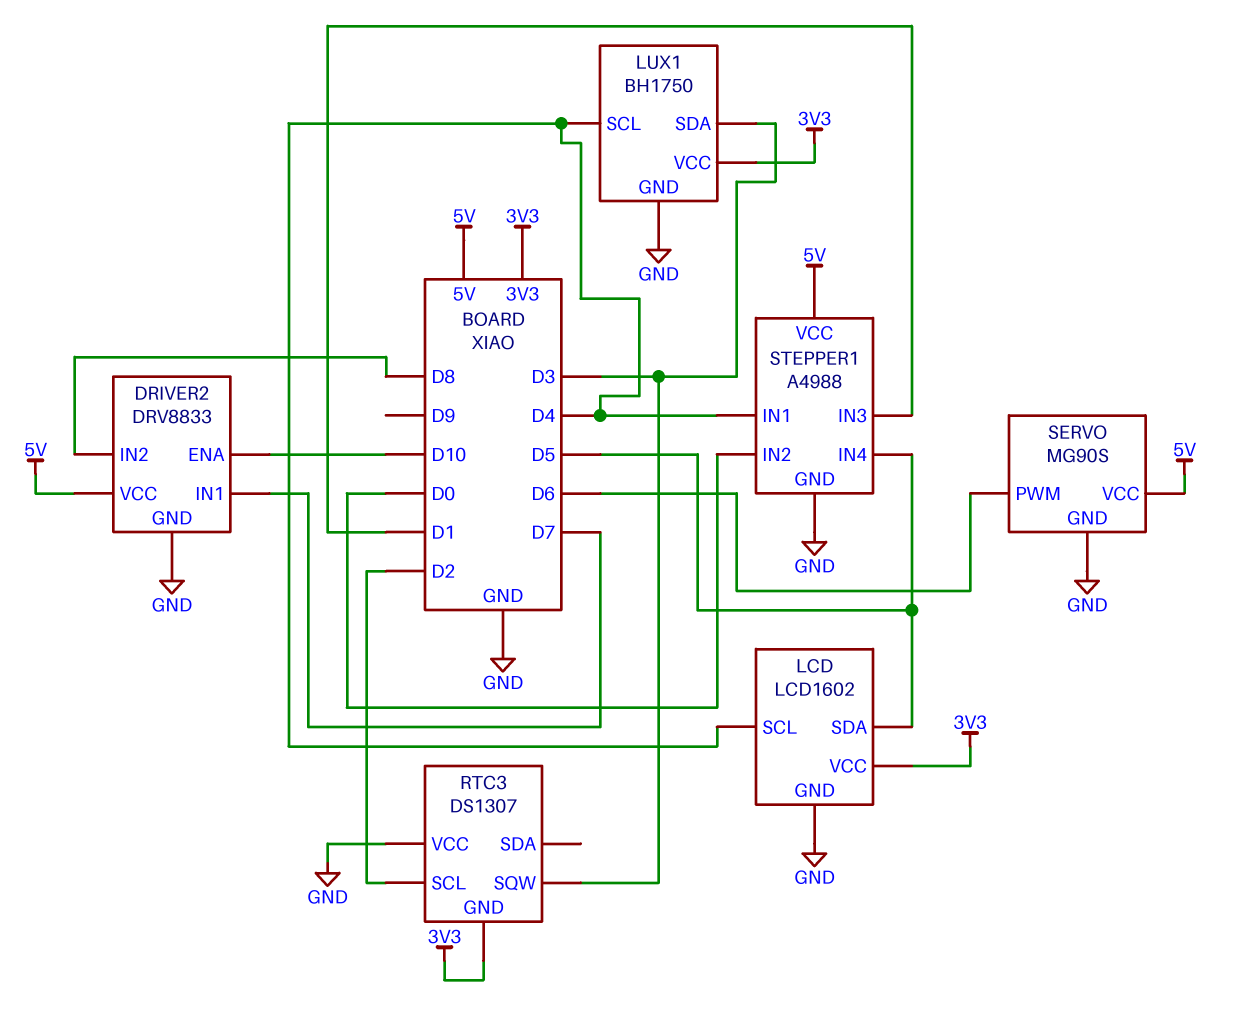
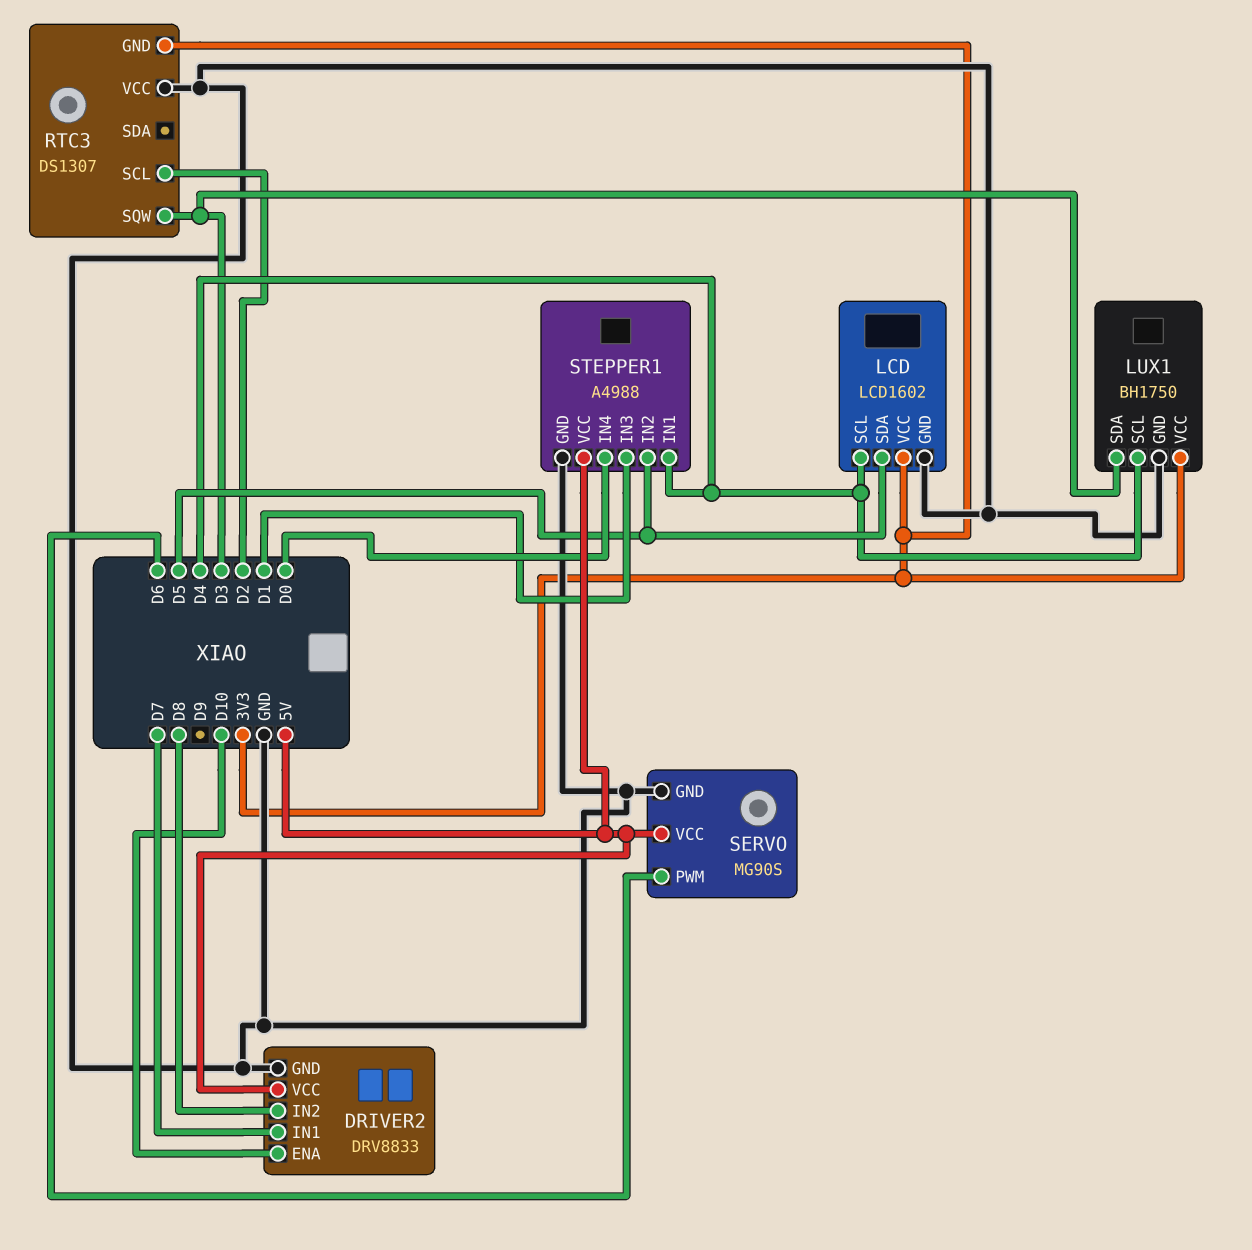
STEPPER1 pin IN2: D0 -> D5
STEPPER1 pin IN4: D5 -> D0

